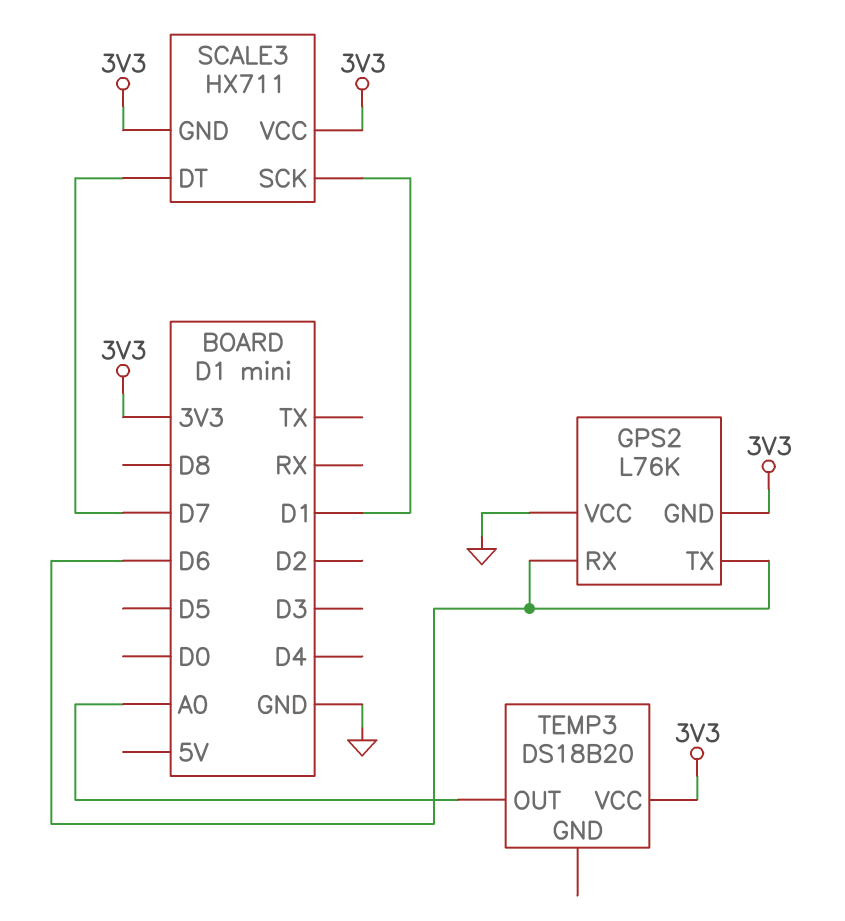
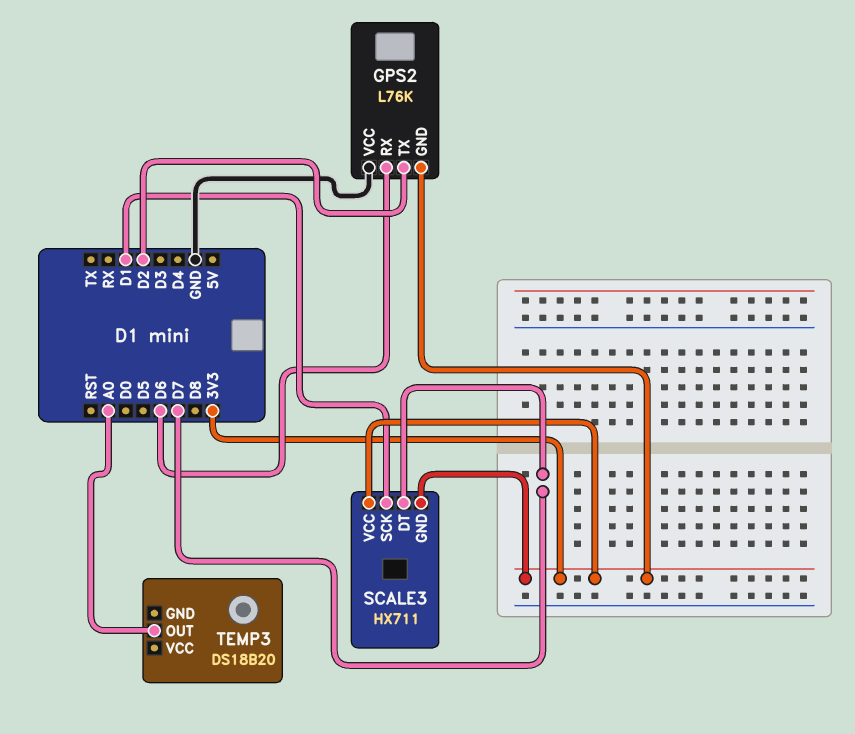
GPS2 pin TX: D6 -> D2
TEMP3 pin VCC: 3V3 -> none

